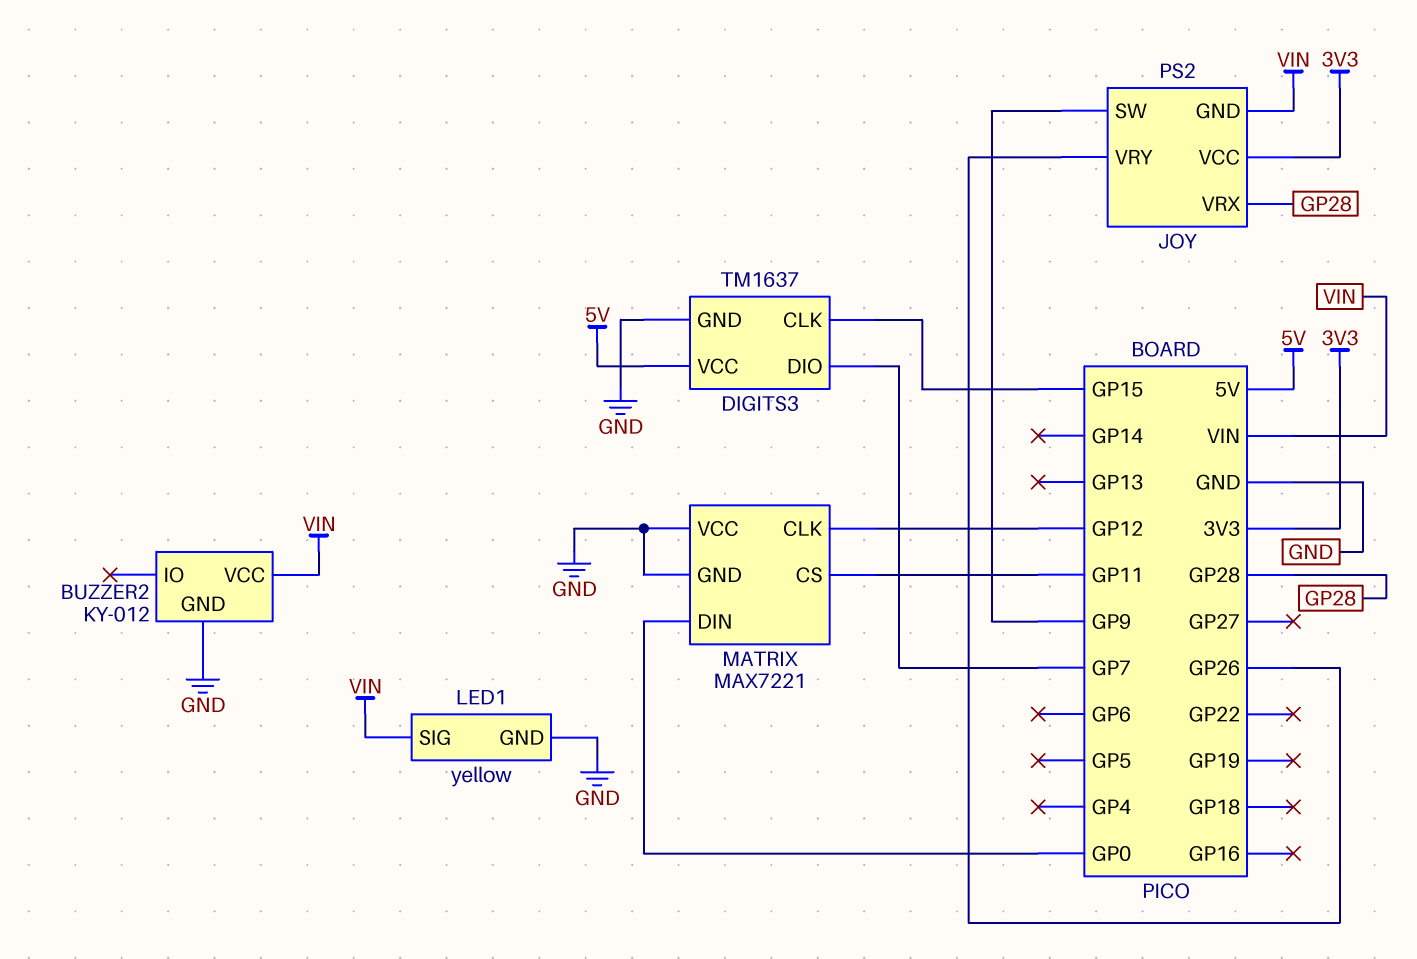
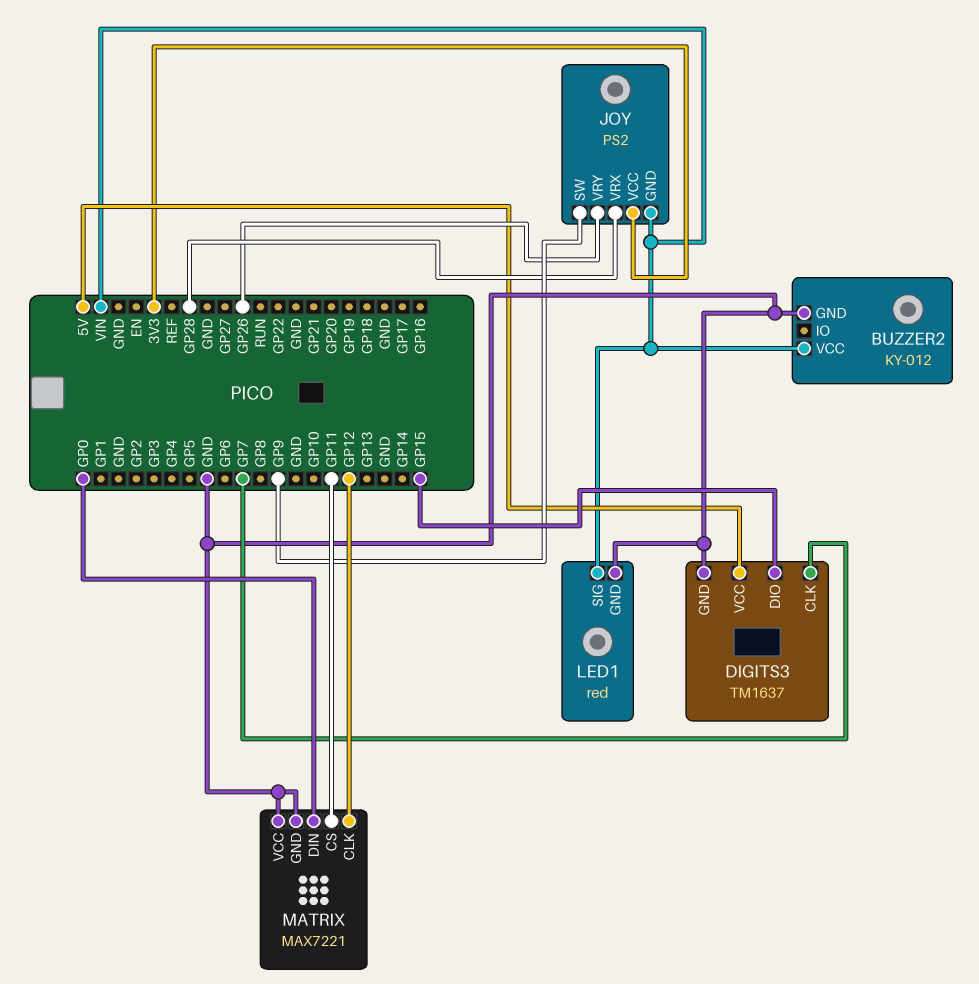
DIGITS3 pin CLK: GP15 -> GP7
DIGITS3 pin DIO: GP7 -> GP15
LED1: yellow -> red

